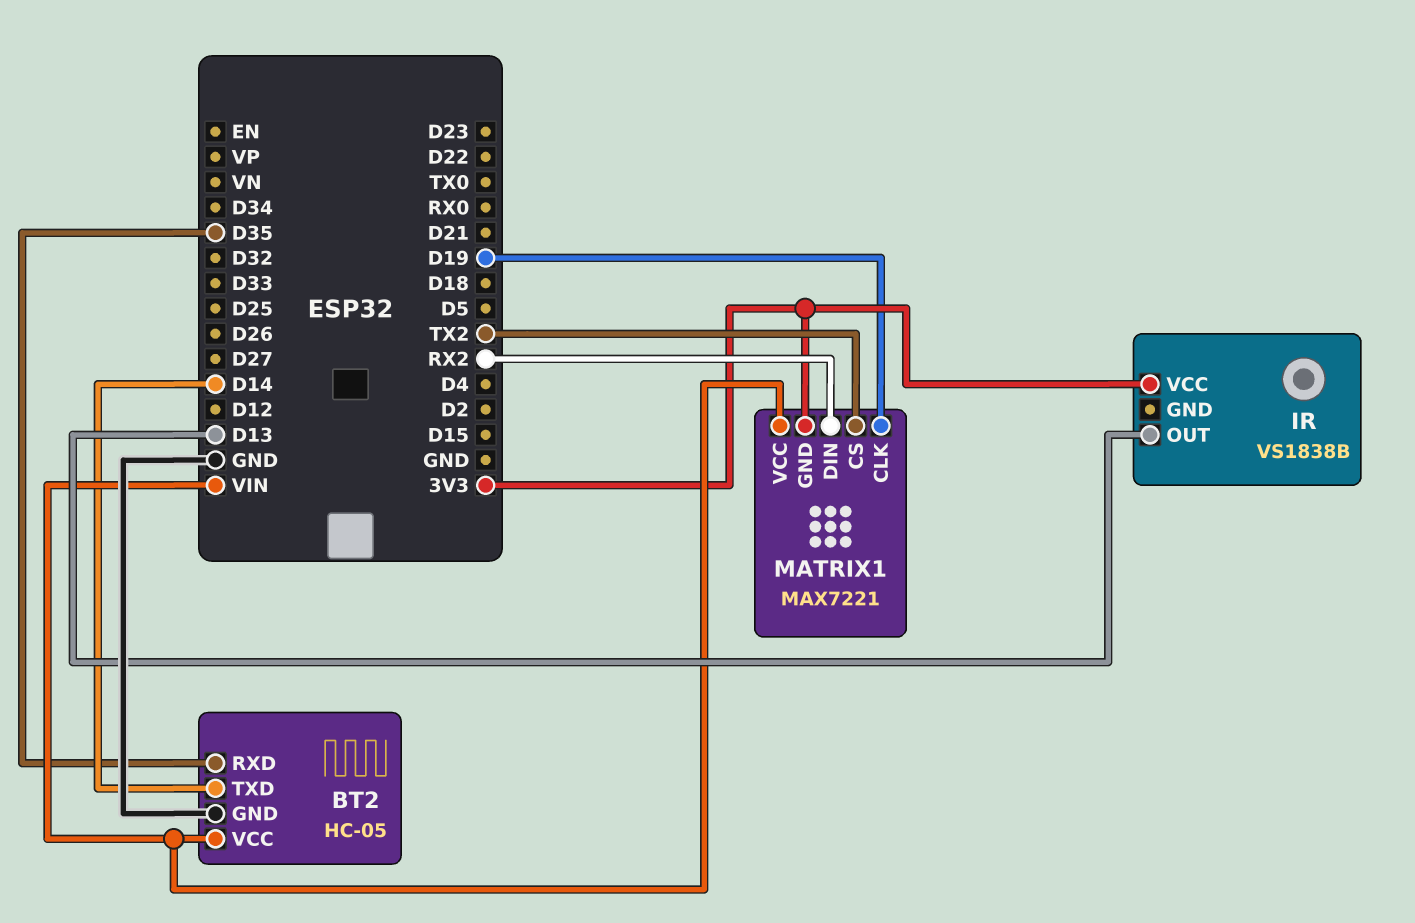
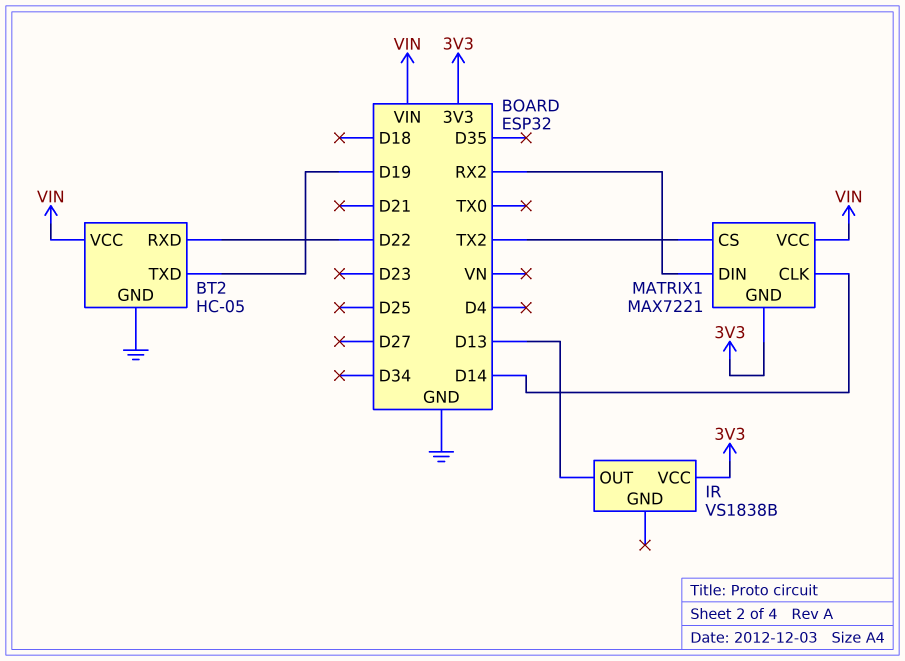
BT2 pin RXD: D35 -> D22
BT2 pin TXD: D14 -> D19
MATRIX1 pin CLK: D19 -> D14

